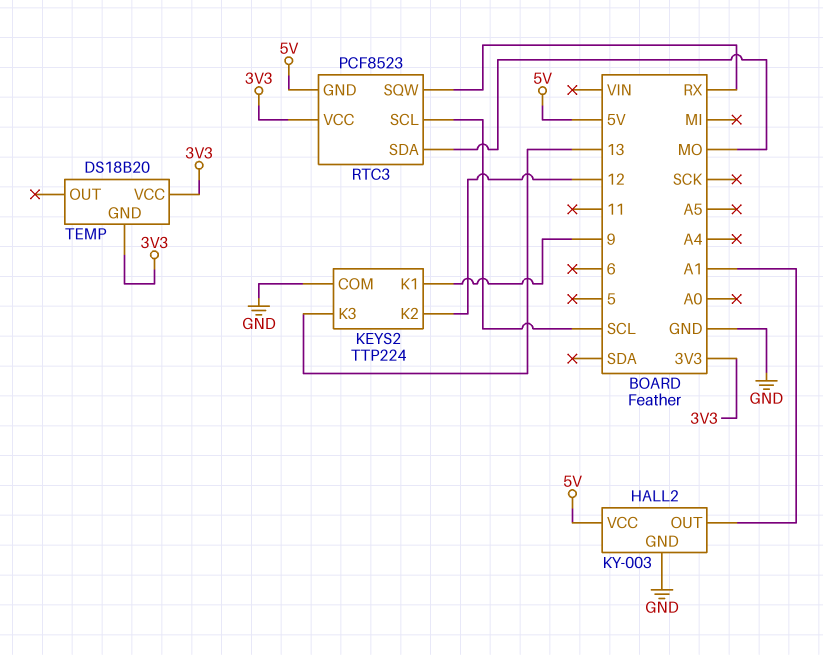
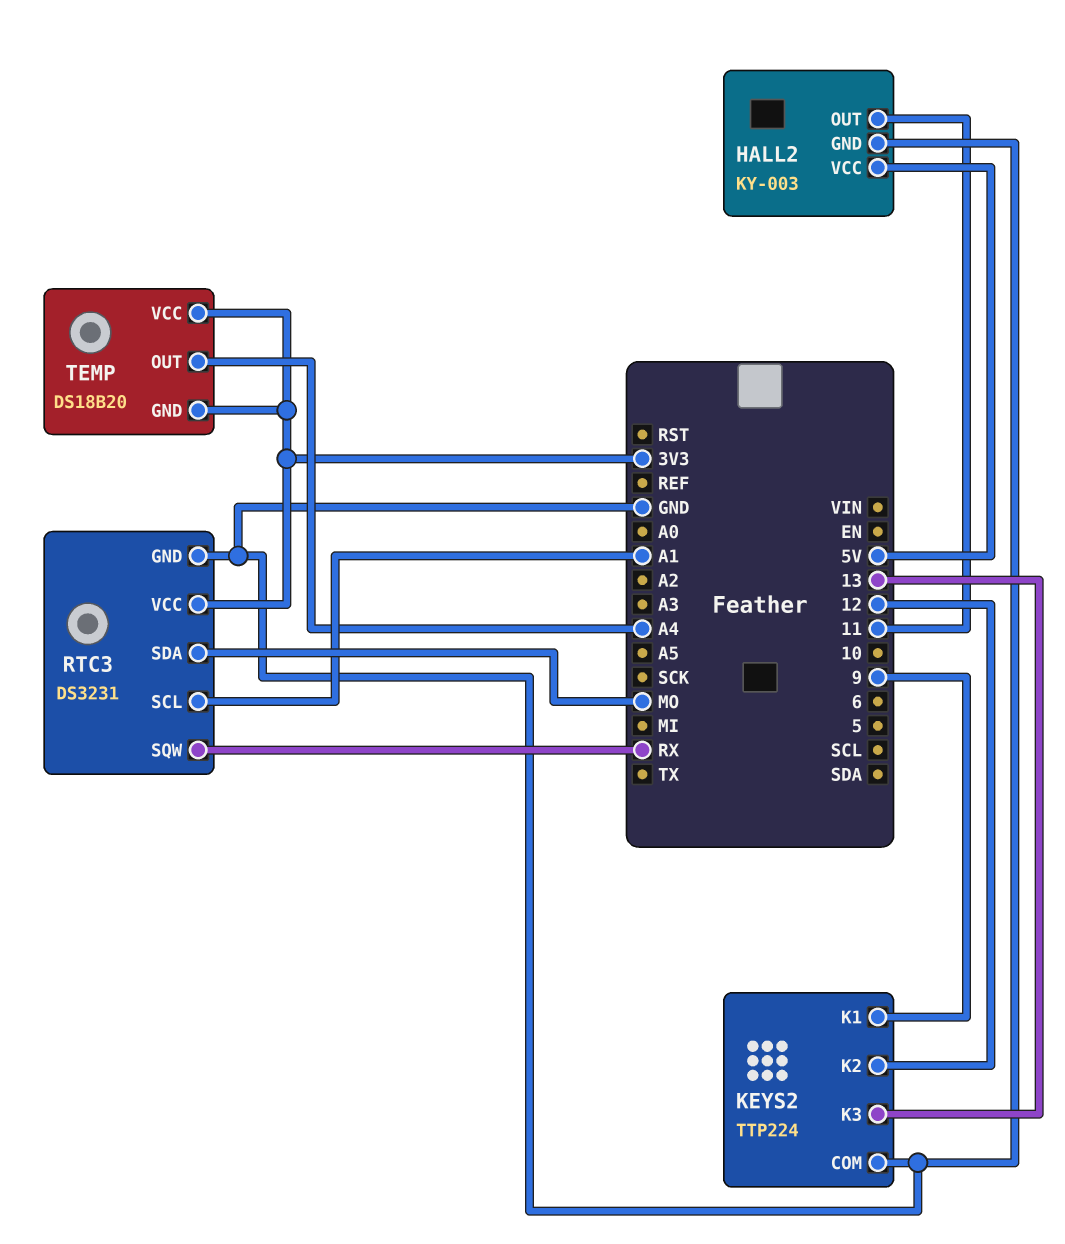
HALL2 pin OUT: A1 -> 11
RTC3: PCF8523 -> DS3231
RTC3 pin GND: 5V -> GND
RTC3 pin SCL: SCL -> A1
TEMP pin OUT: none -> A4

